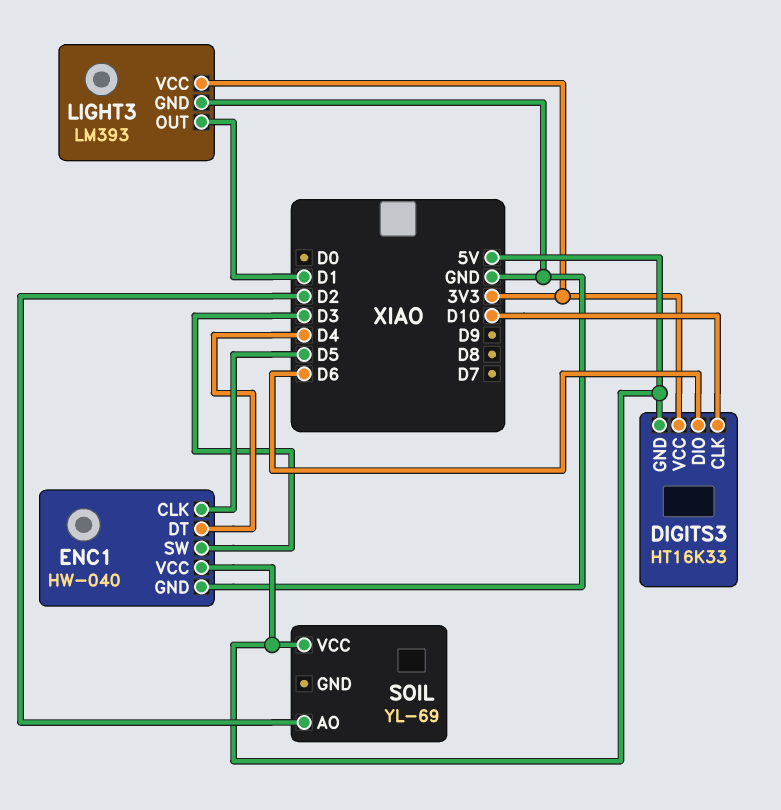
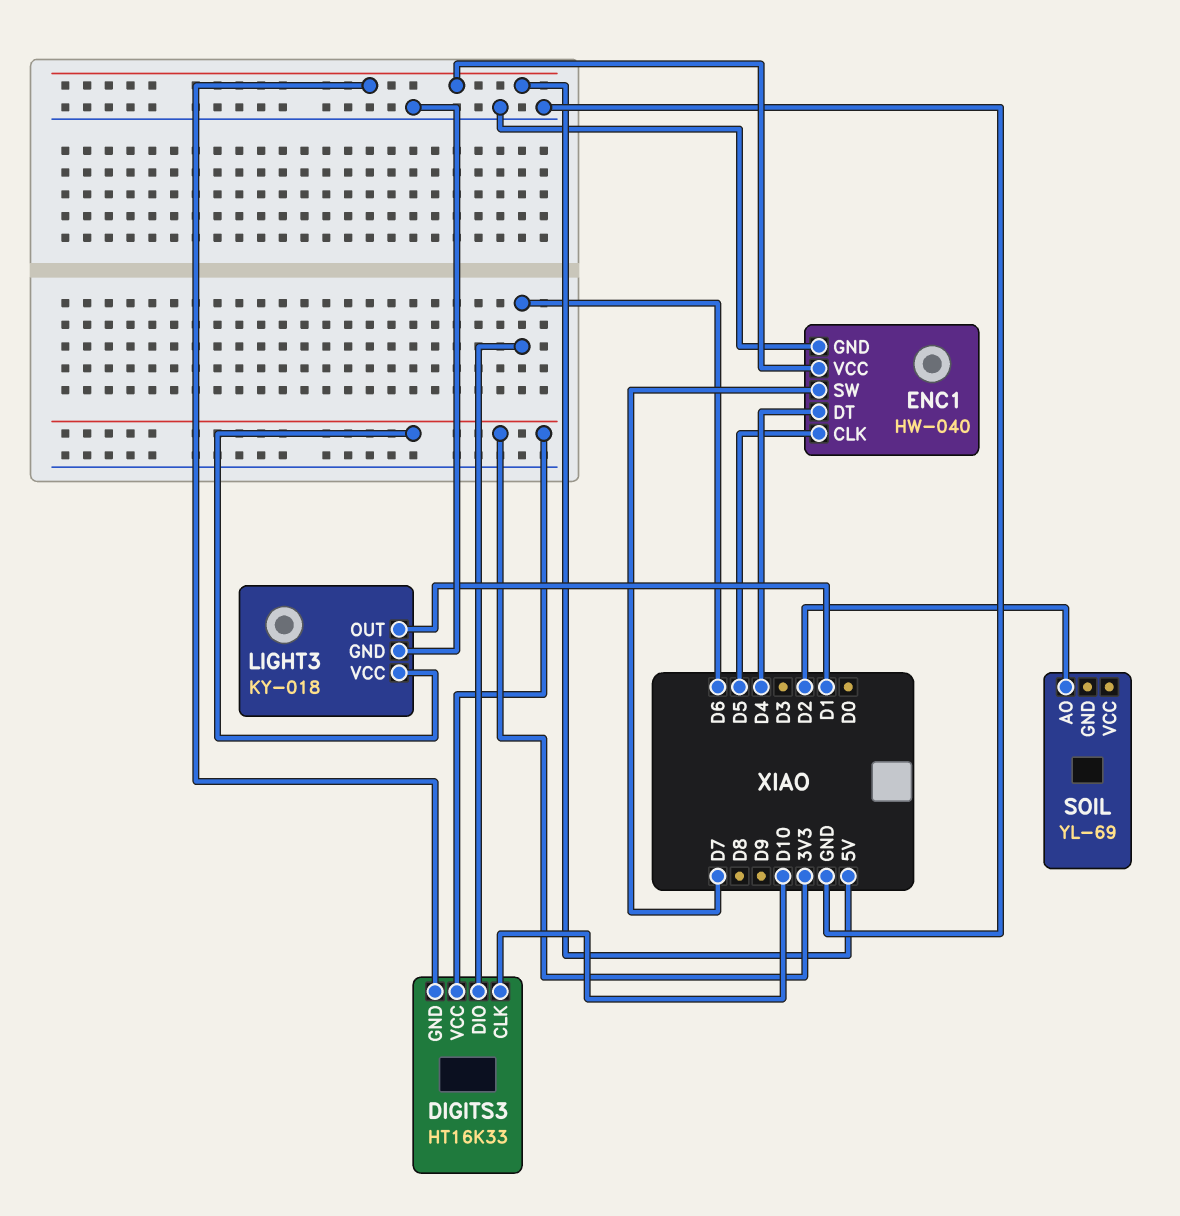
ENC1 pin SW: D3 -> D7
LIGHT3: LM393 -> KY-018
SOIL pin VCC: 5V -> none

